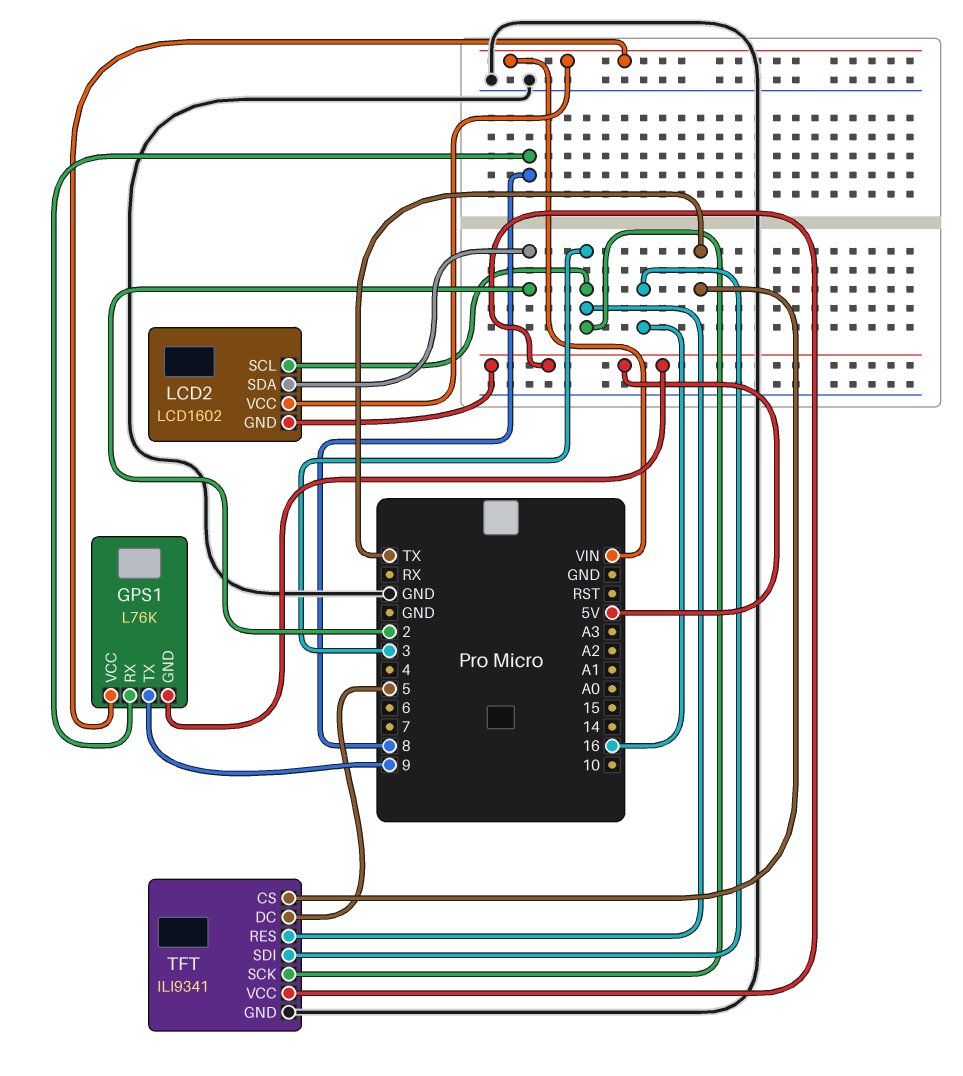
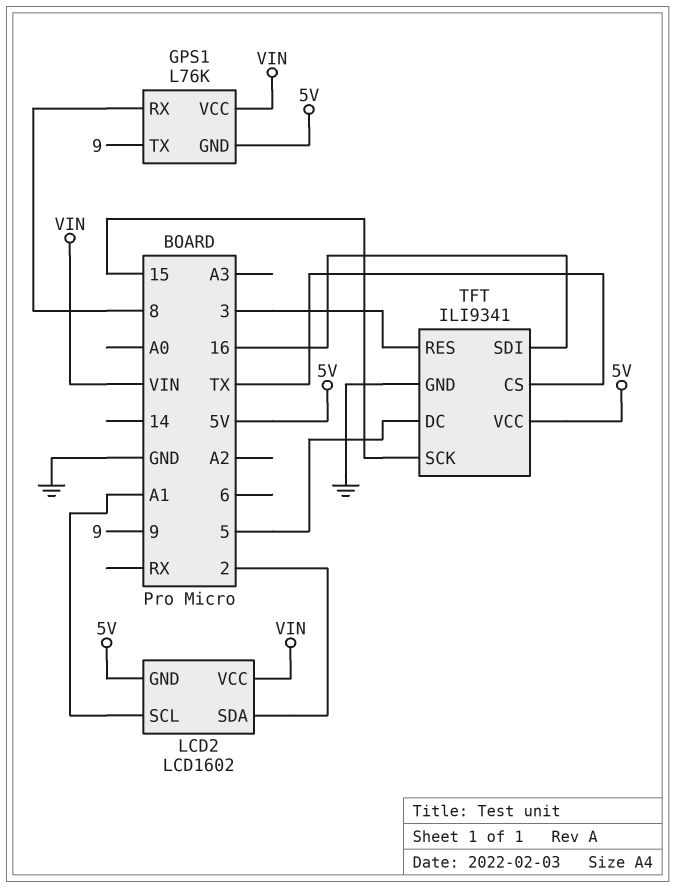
LCD2 pin SCL: 3 -> A1
TFT pin SCK: 3 -> 15

